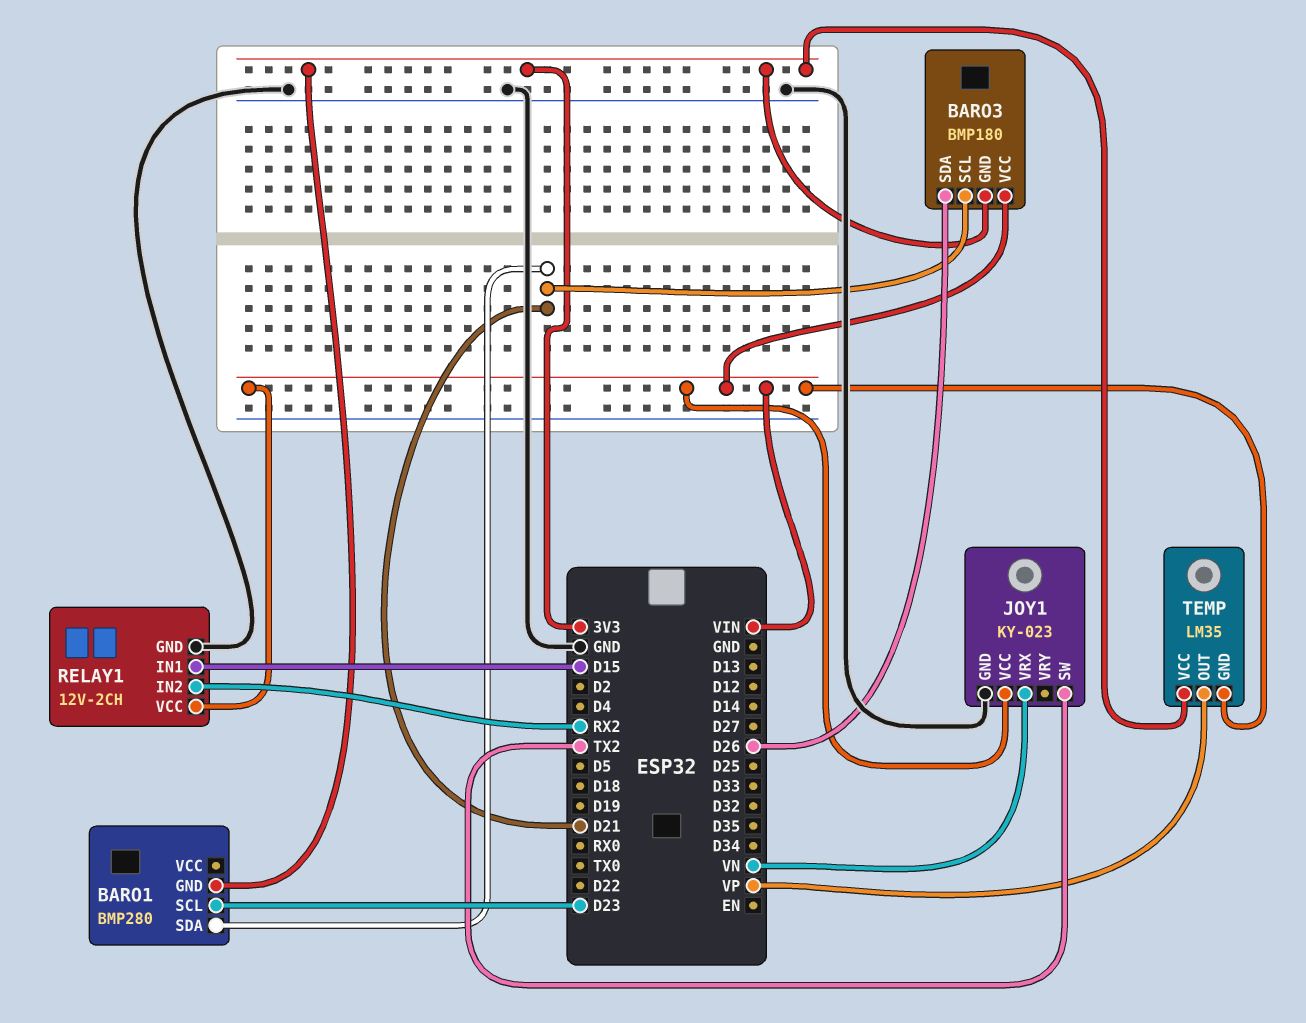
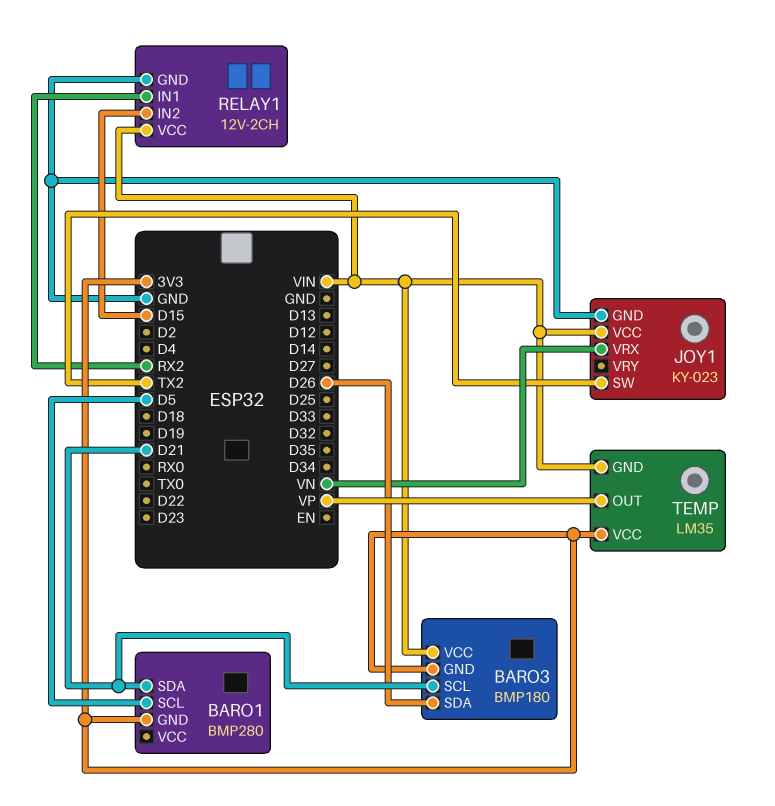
BARO1 pin SCL: D23 -> D5
RELAY1 pin IN1: D15 -> RX2
RELAY1 pin IN2: RX2 -> D15

